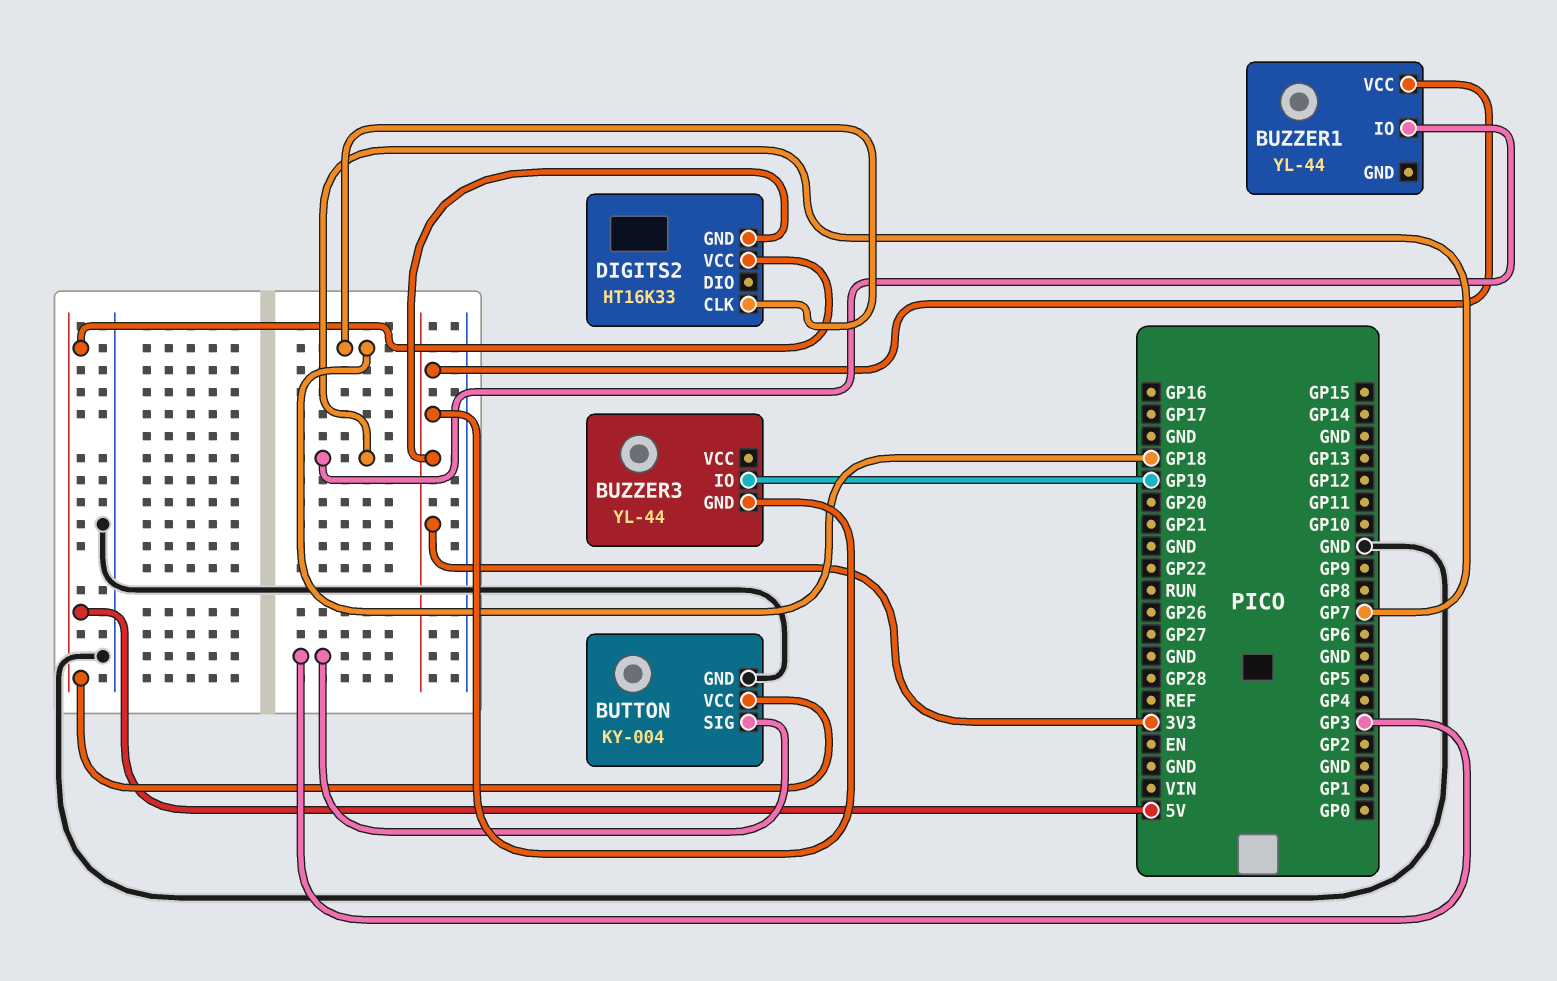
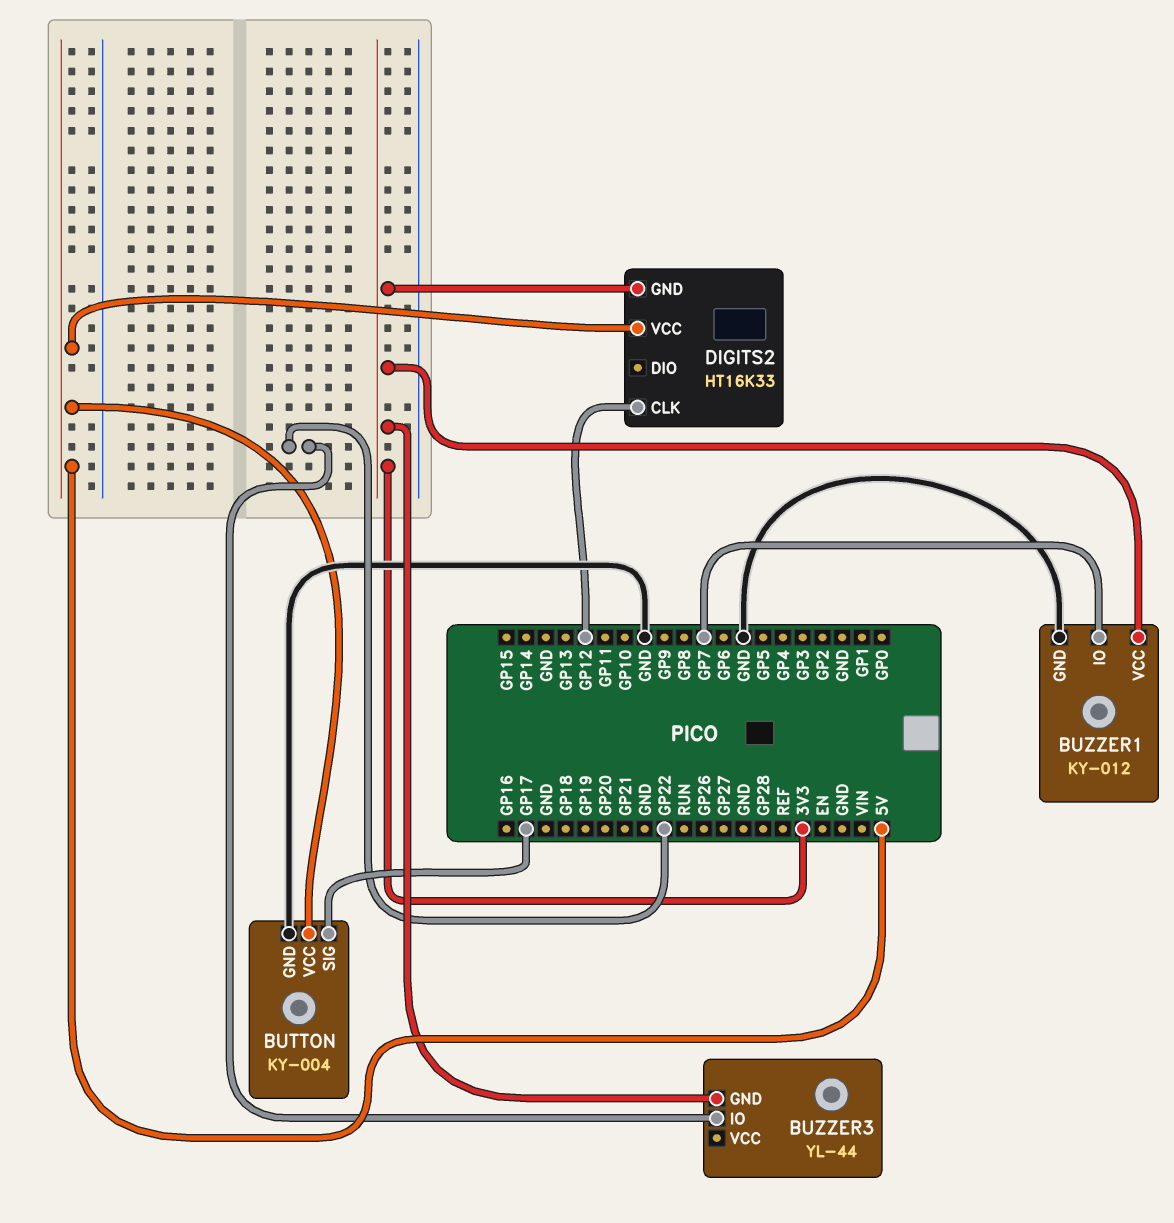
BUTTON pin SIG: GP3 -> GP17
BUZZER1: YL-44 -> KY-012
BUZZER1 pin GND: none -> GND
BUZZER3 pin IO: GP19 -> GP22
DIGITS2 pin CLK: GP18 -> GP12

